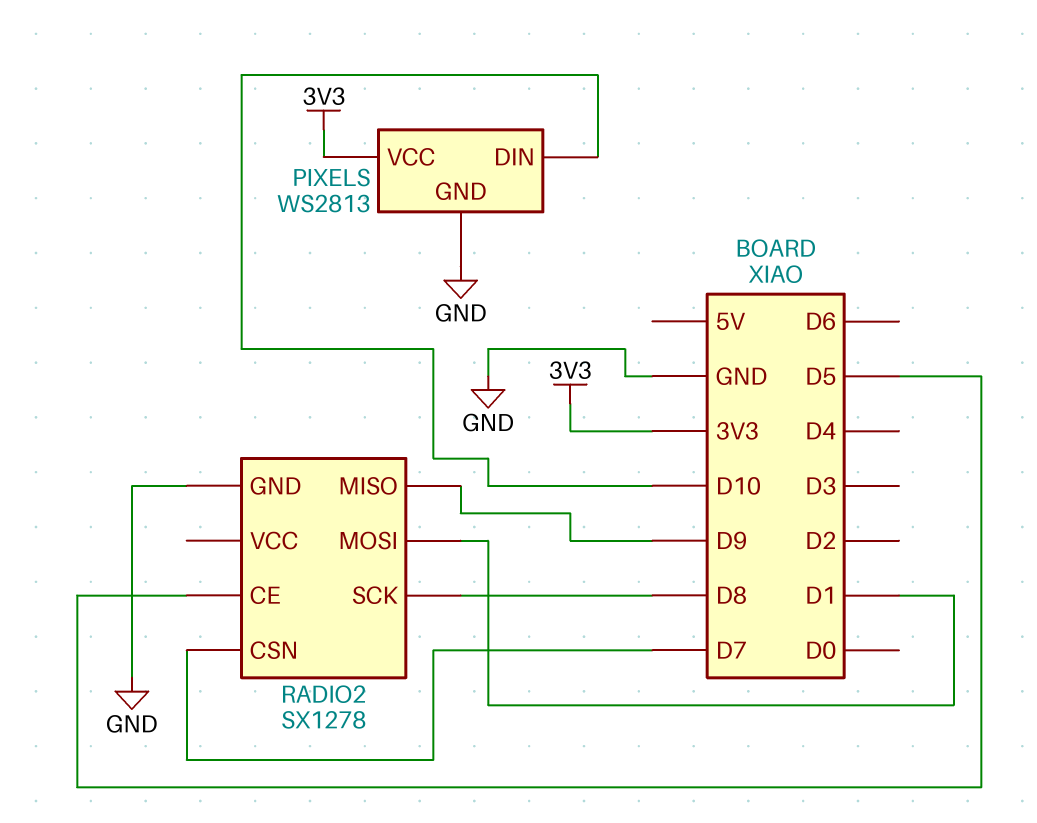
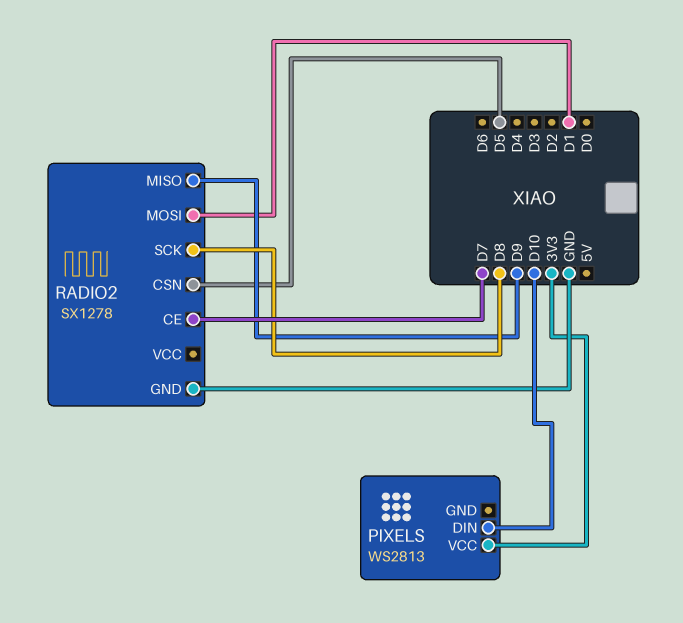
PIXELS pin GND: GND -> none
RADIO2 pin CE: D5 -> D7
RADIO2 pin CSN: D7 -> D5

